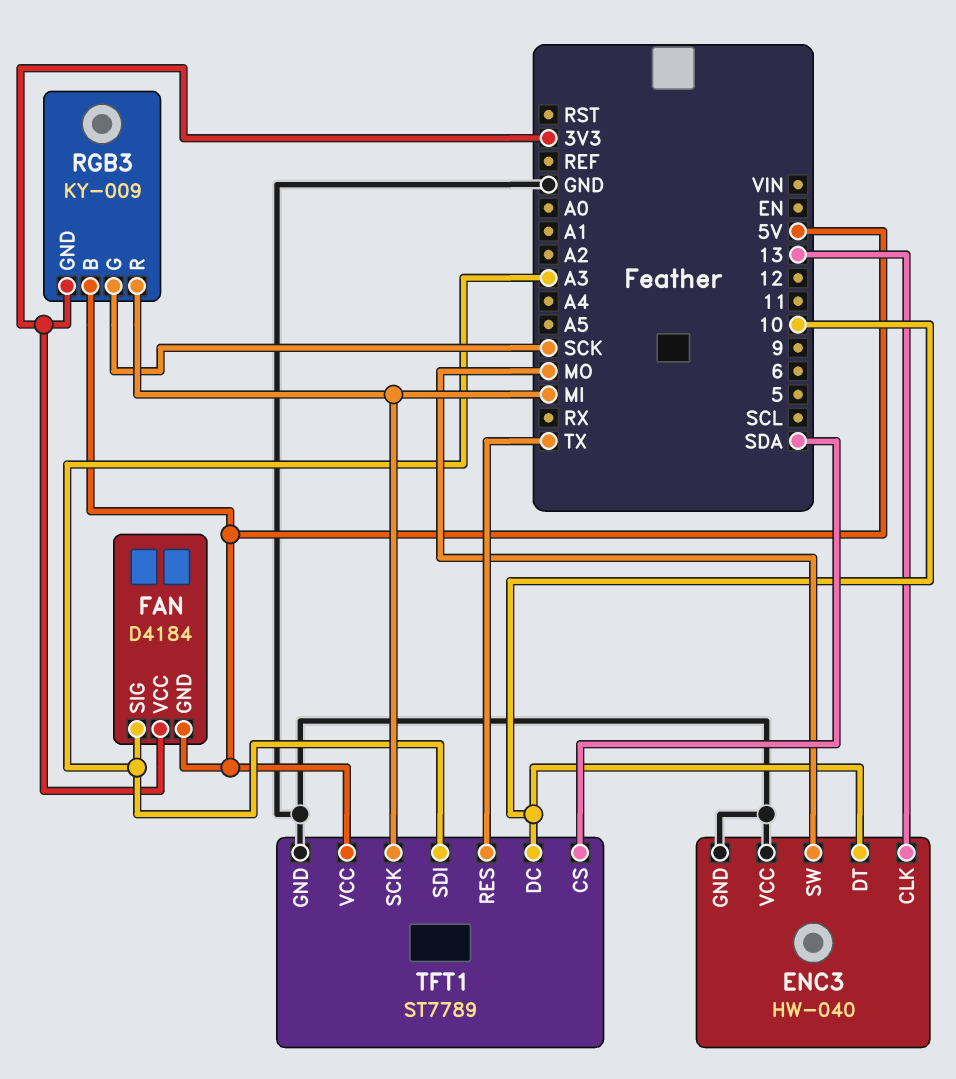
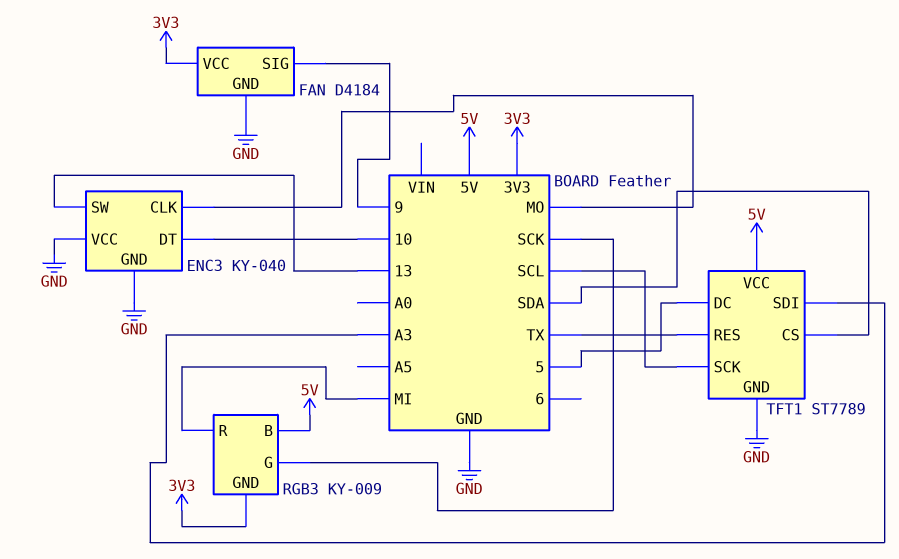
ENC3: HW-040 -> KY-040
ENC3 pin CLK: 13 -> MO
ENC3 pin SW: MO -> 13
FAN pin GND: 5V -> GND
FAN pin SIG: A3 -> 9
TFT1 pin DC: 10 -> 5
TFT1 pin SCK: MI -> SCL

